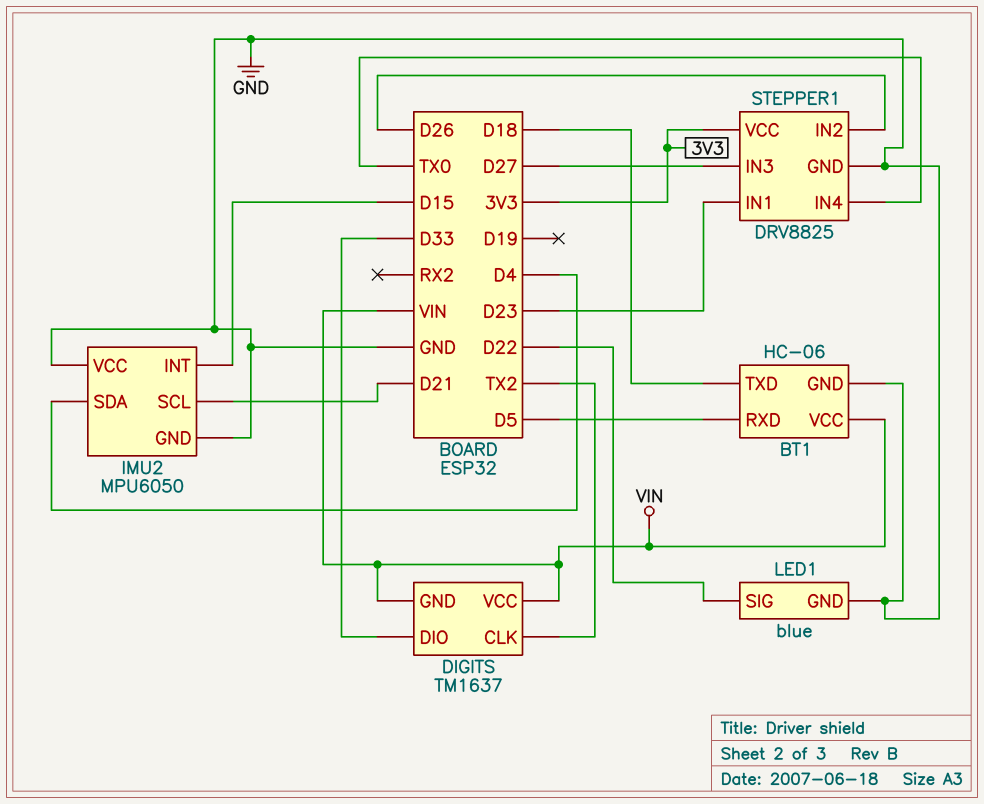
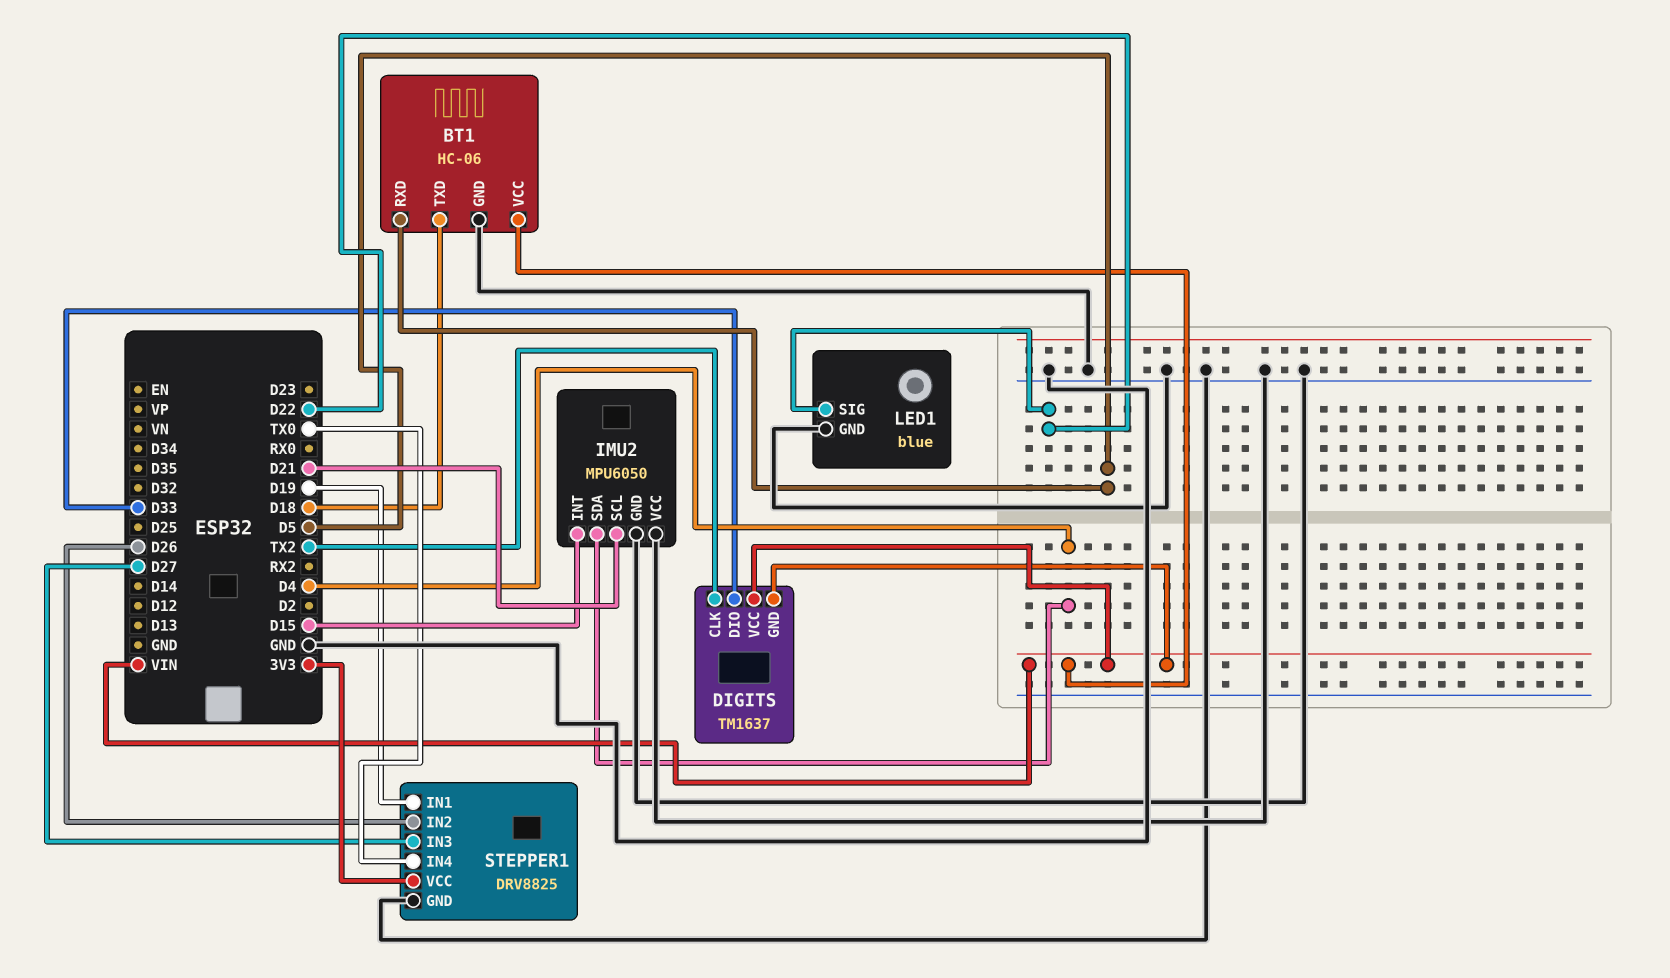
STEPPER1 pin IN1: D23 -> D19

